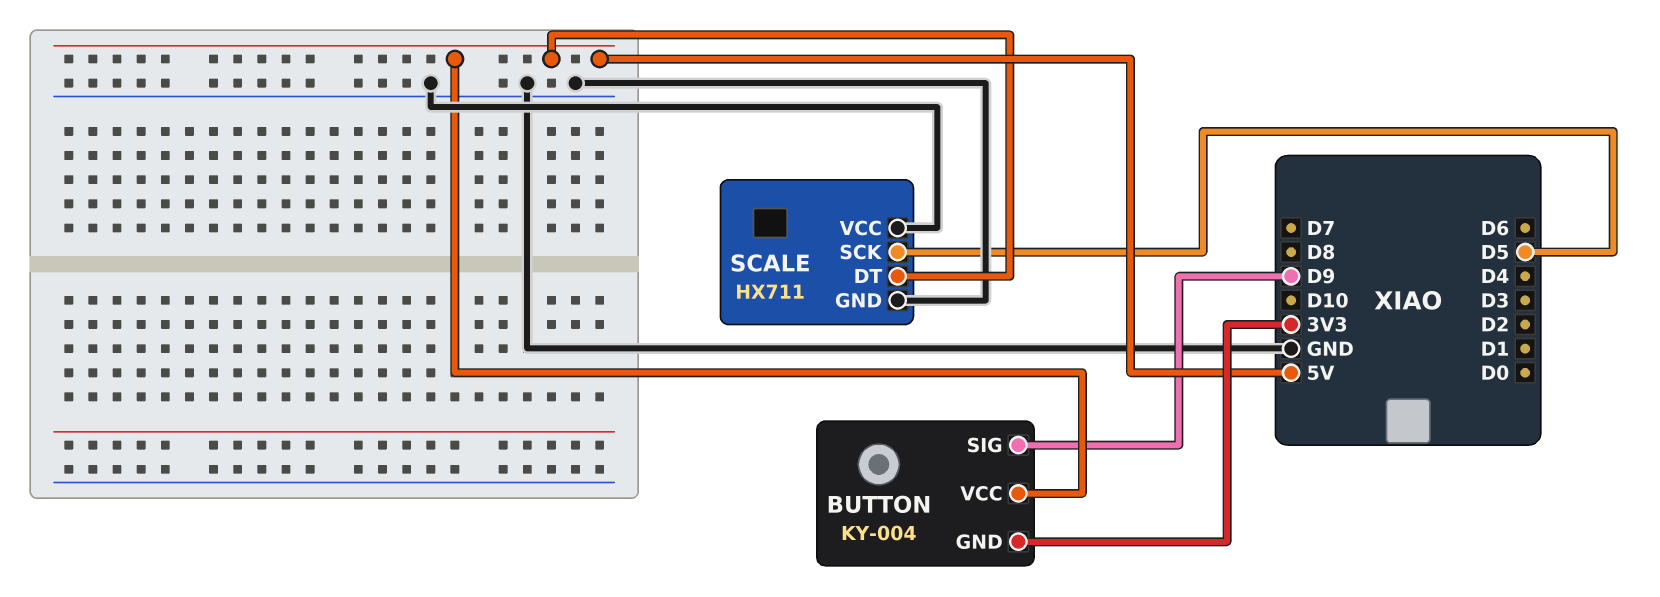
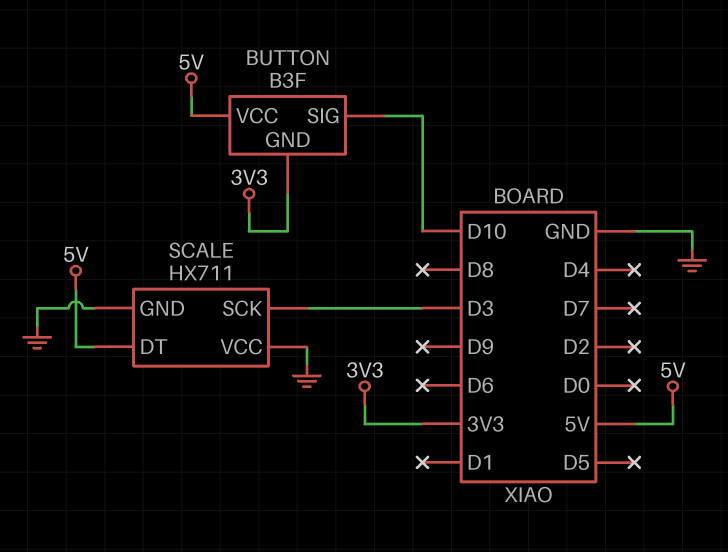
BUTTON: KY-004 -> B3F
BUTTON pin SIG: D9 -> D10
SCALE pin SCK: D5 -> D3

